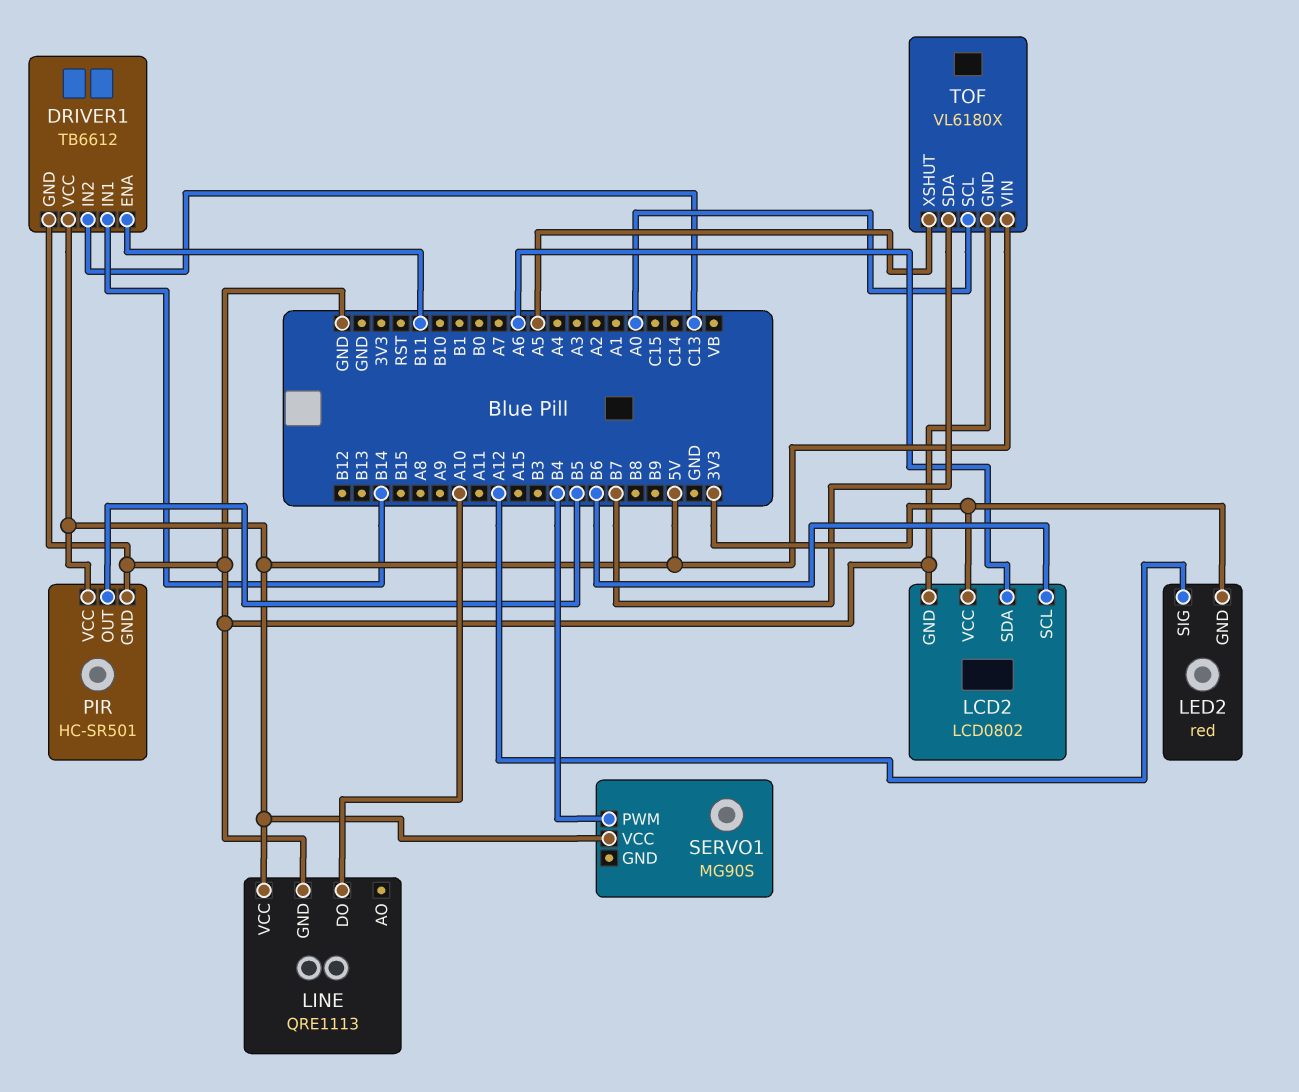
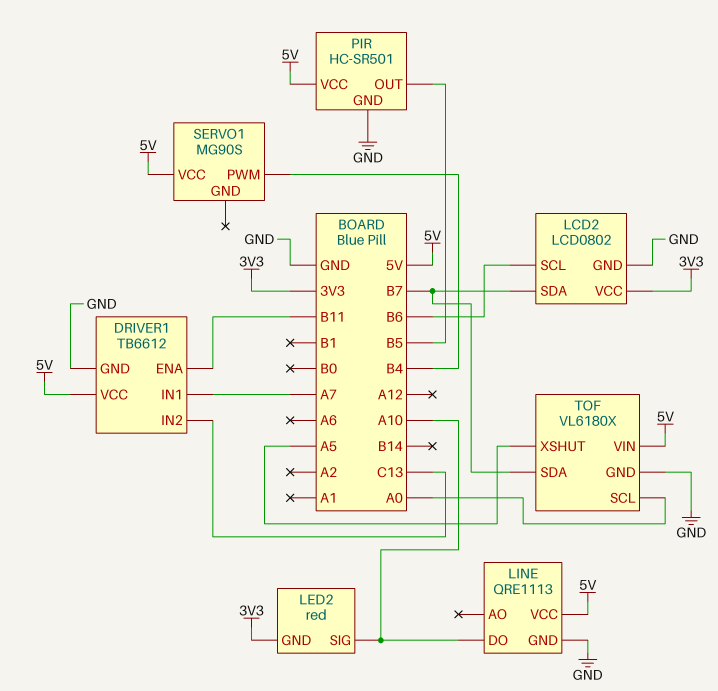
DRIVER1 pin IN1: B14 -> A7
LCD2 pin SDA: A6 -> B7
LED2 pin SIG: A12 -> A10

